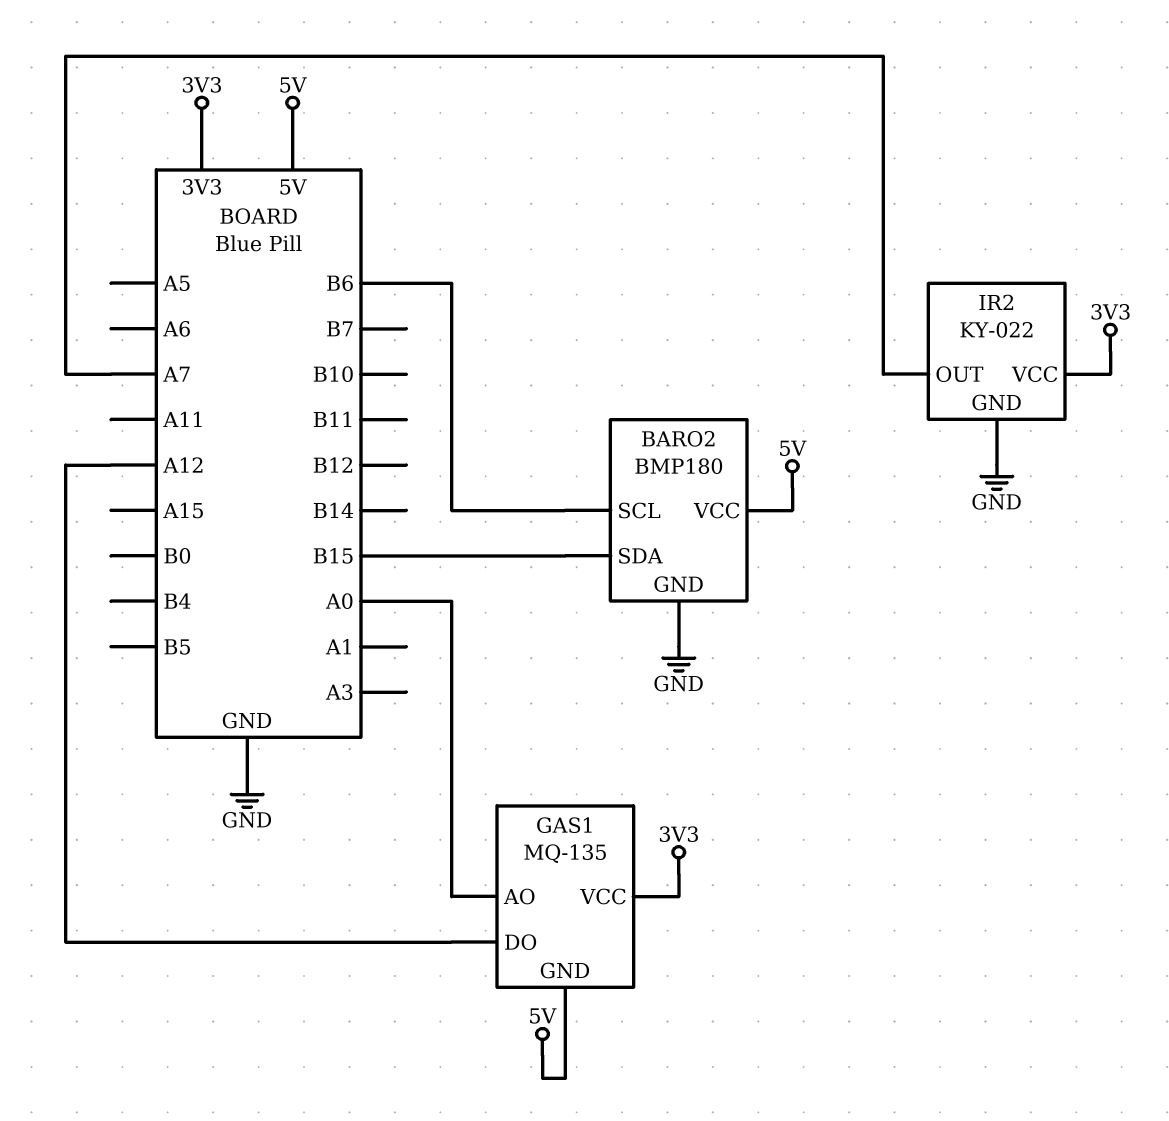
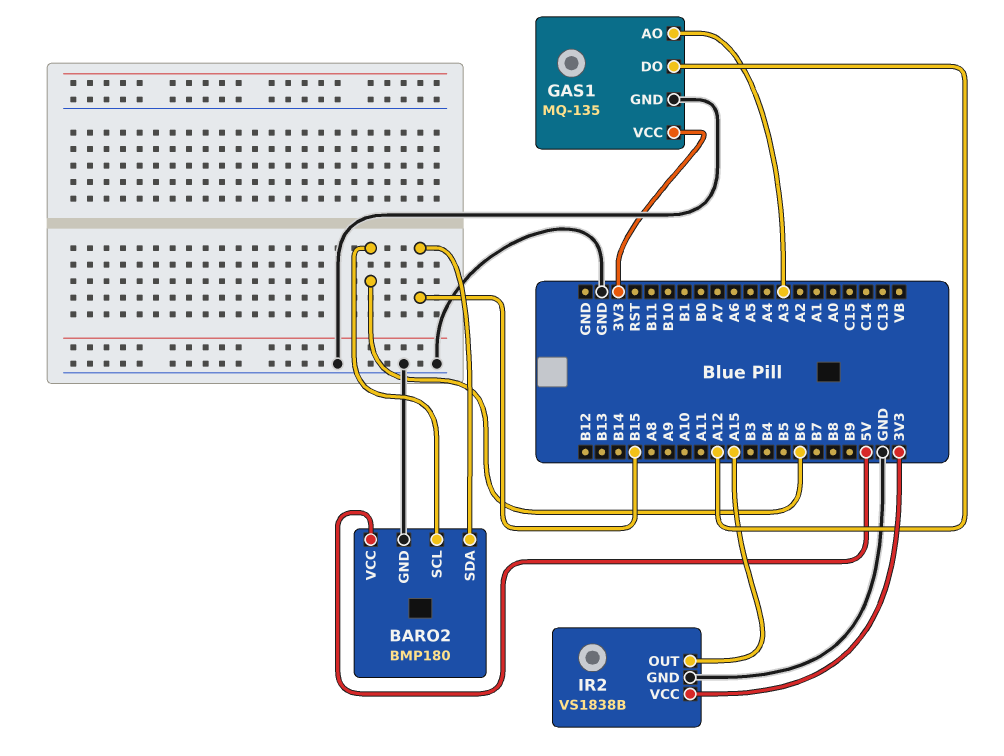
GAS1 pin AO: A0 -> A3
GAS1 pin GND: 5V -> GND
IR2: KY-022 -> VS1838B
IR2 pin OUT: A7 -> A15

